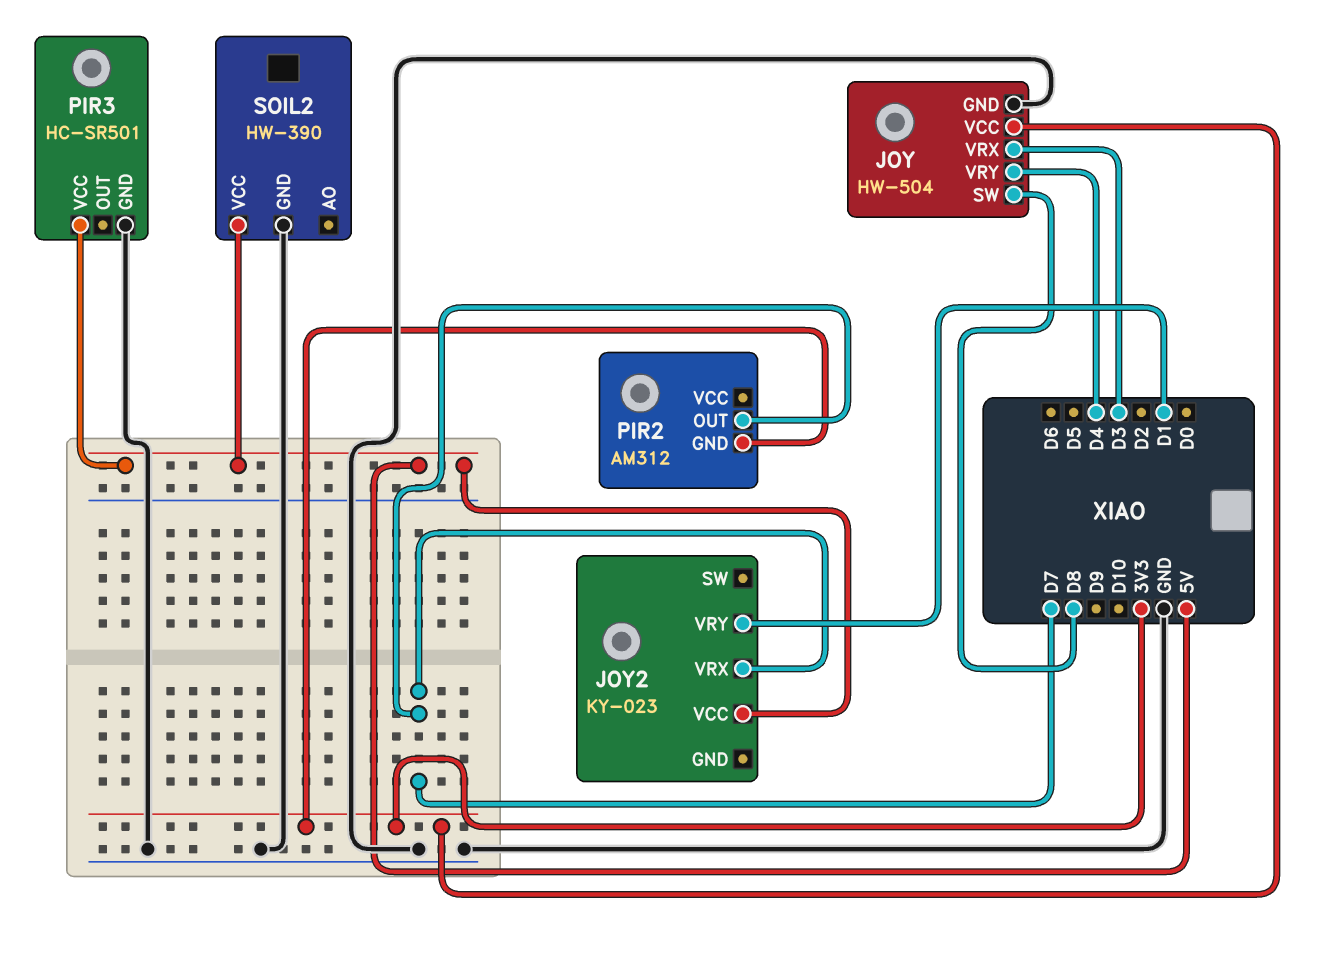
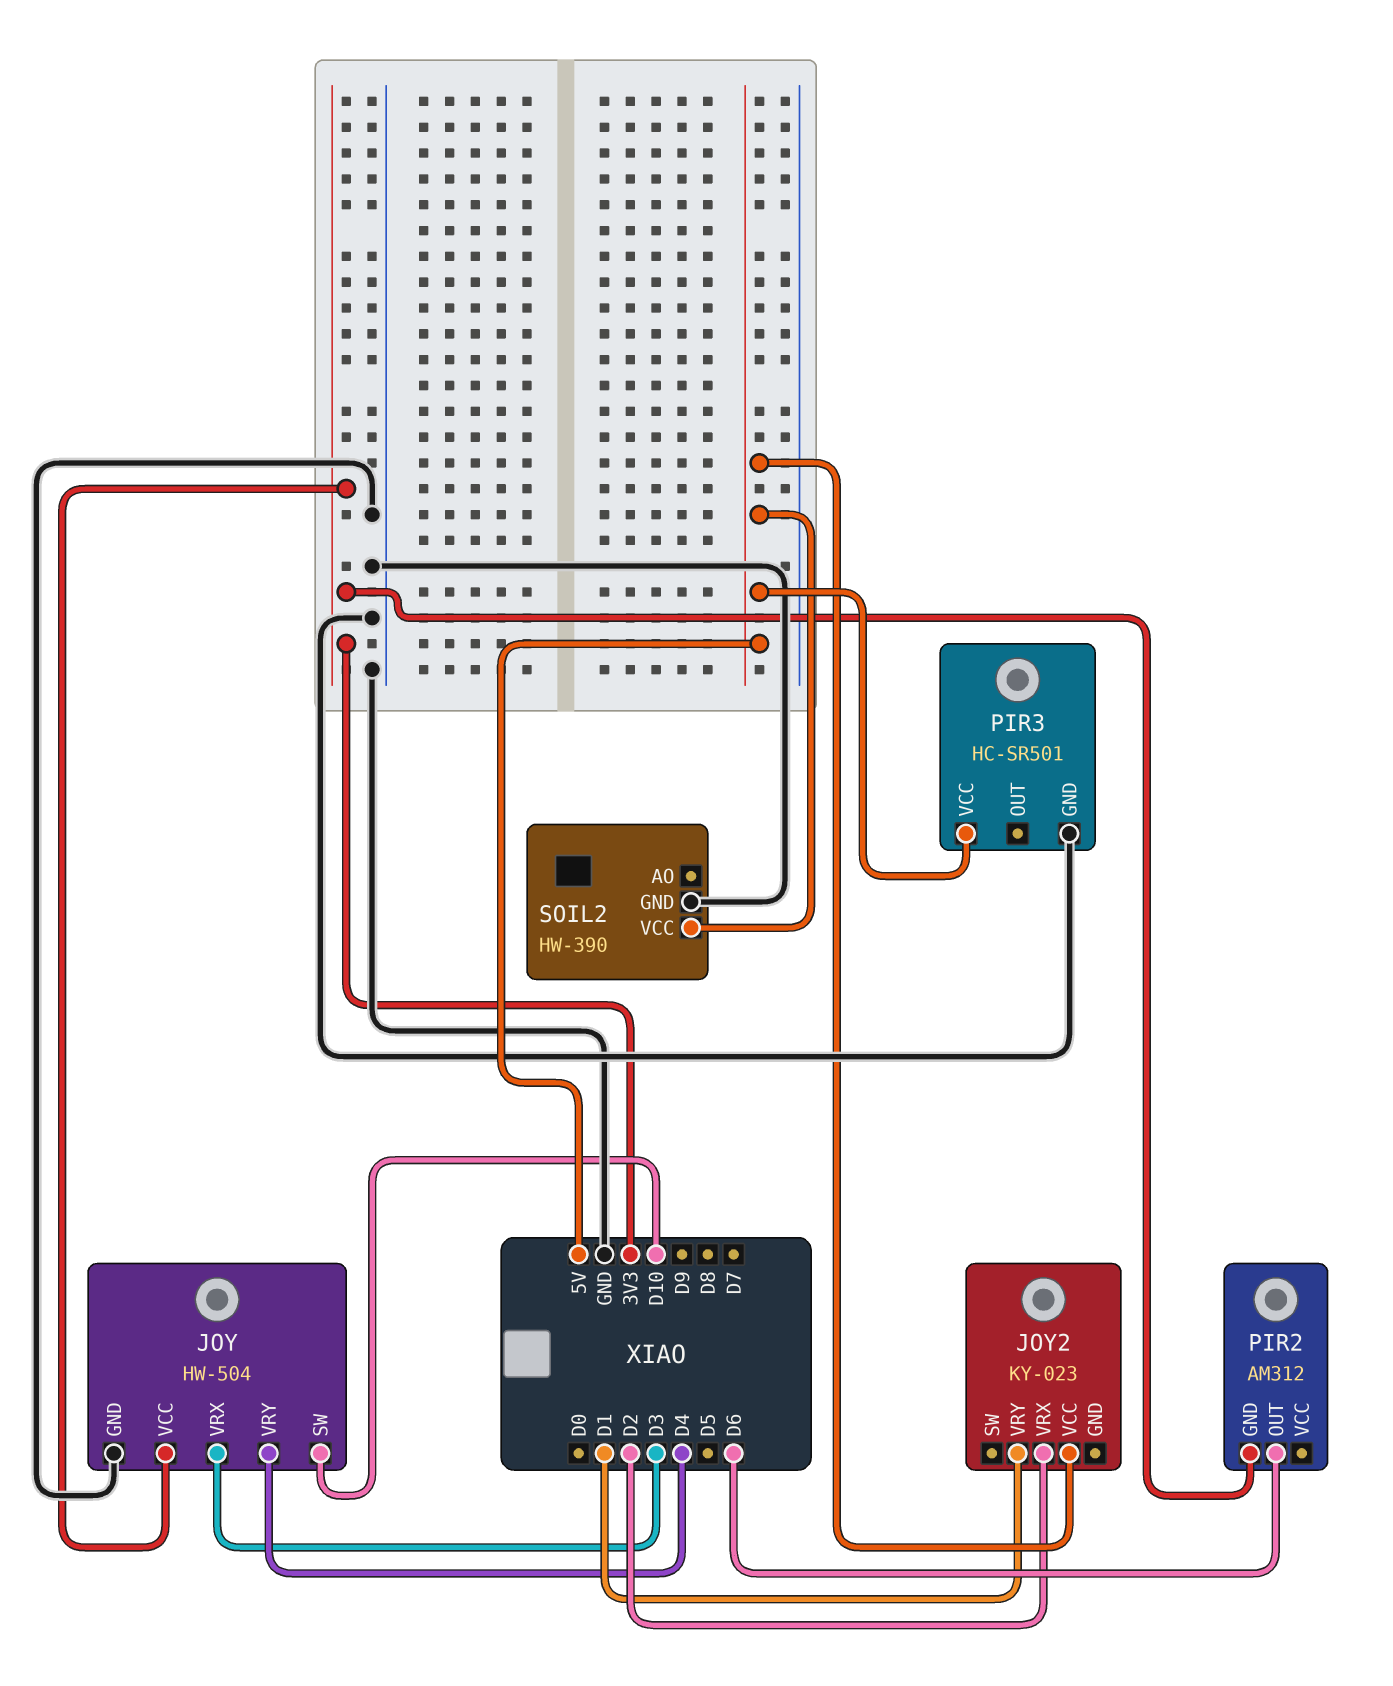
JOY pin SW: D8 -> D10
JOY2 pin VRX: D7 -> D2
PIR2 pin OUT: D7 -> D6

